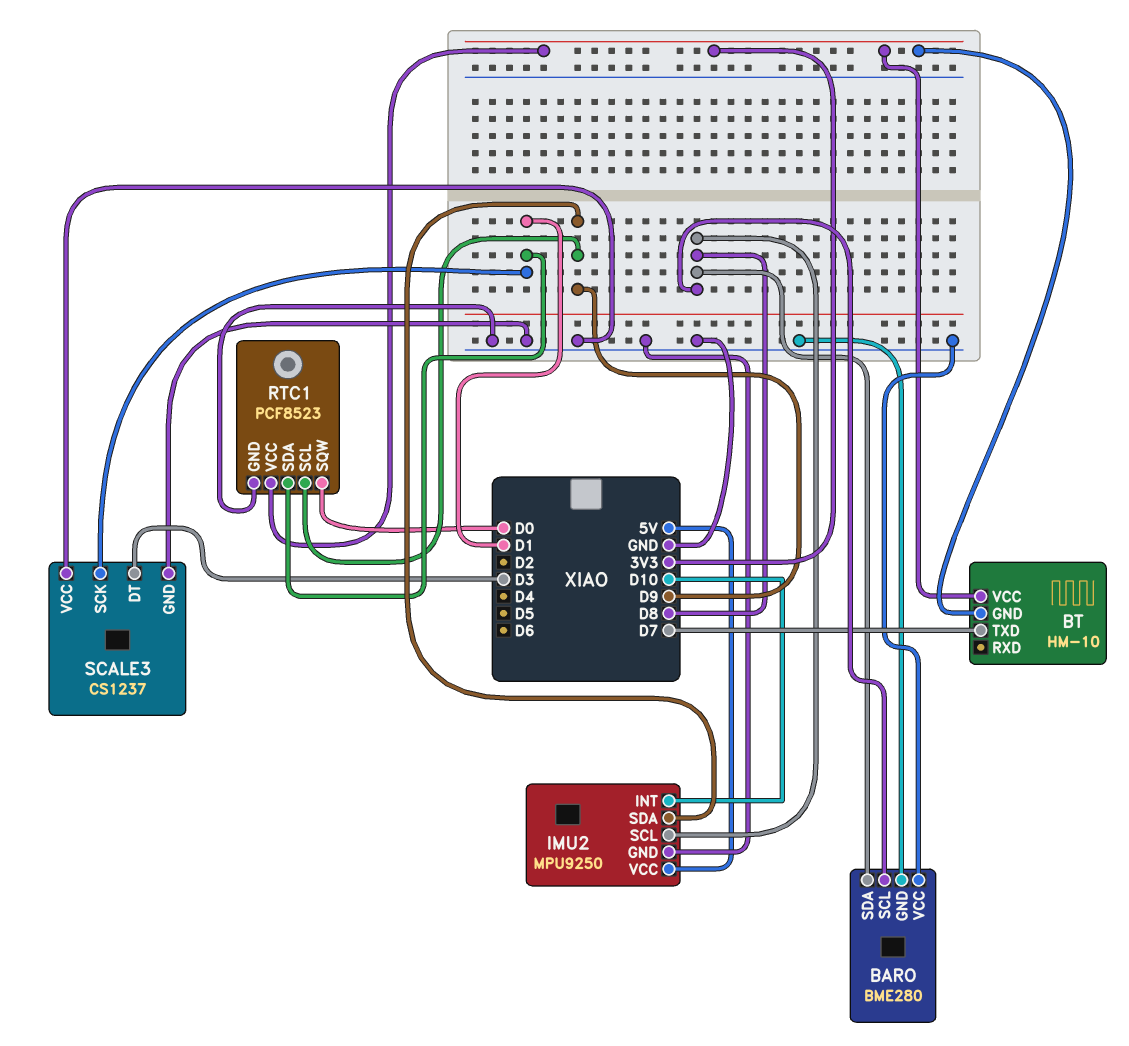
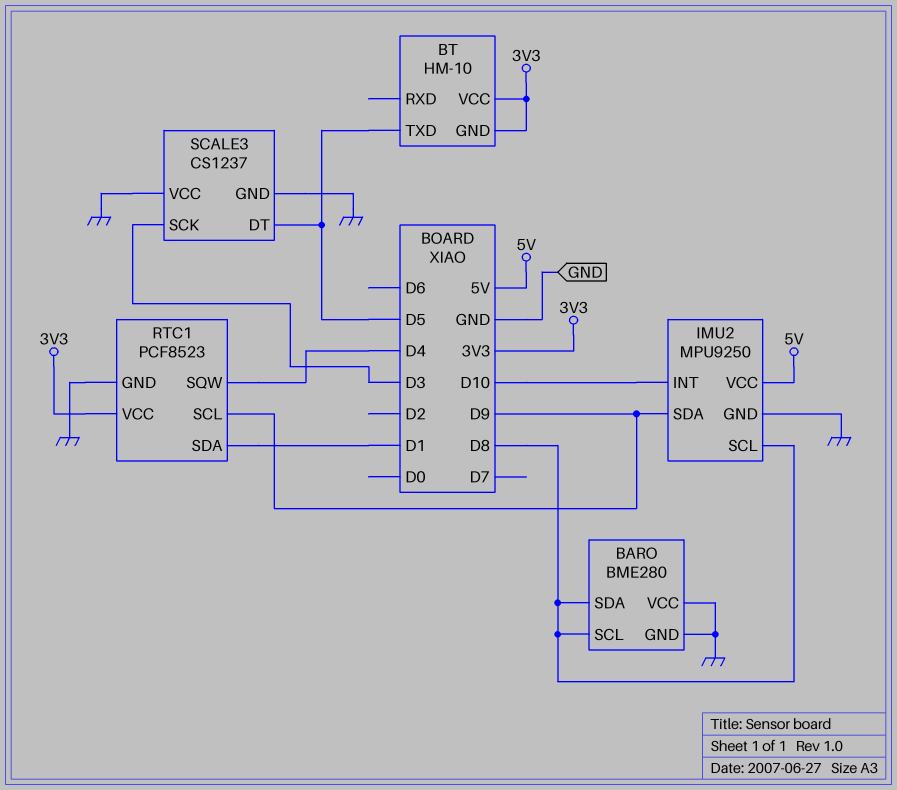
BT pin TXD: D7 -> D5
RTC1 pin SQW: D0 -> D4
SCALE3 pin DT: D3 -> D5
SCALE3 pin SCK: D1 -> D3

